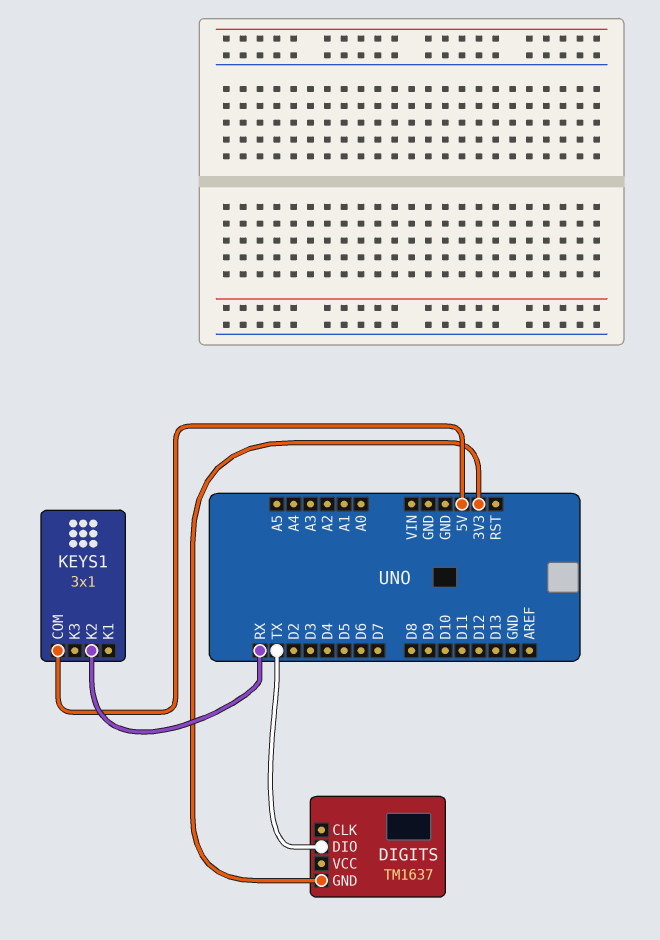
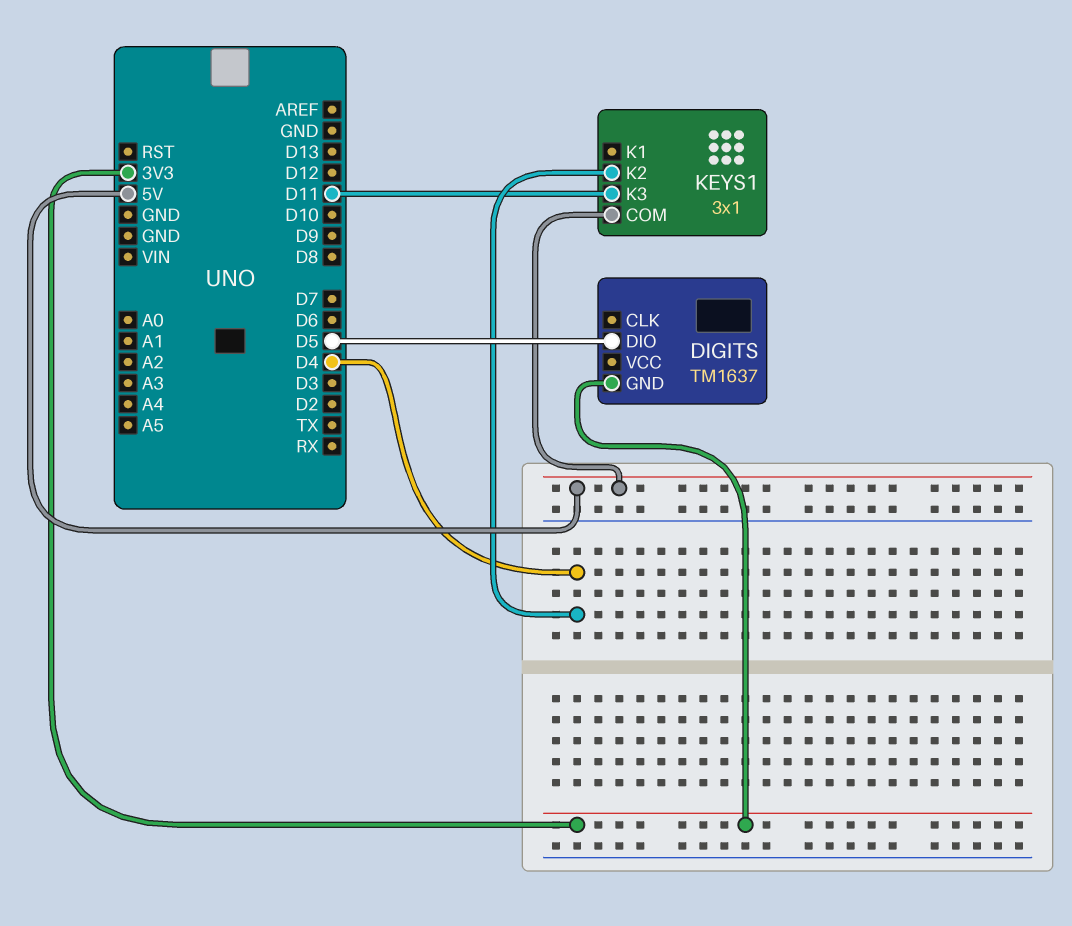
DIGITS pin DIO: TX -> D5
KEYS1 pin K2: RX -> D4
KEYS1 pin K3: none -> D11

